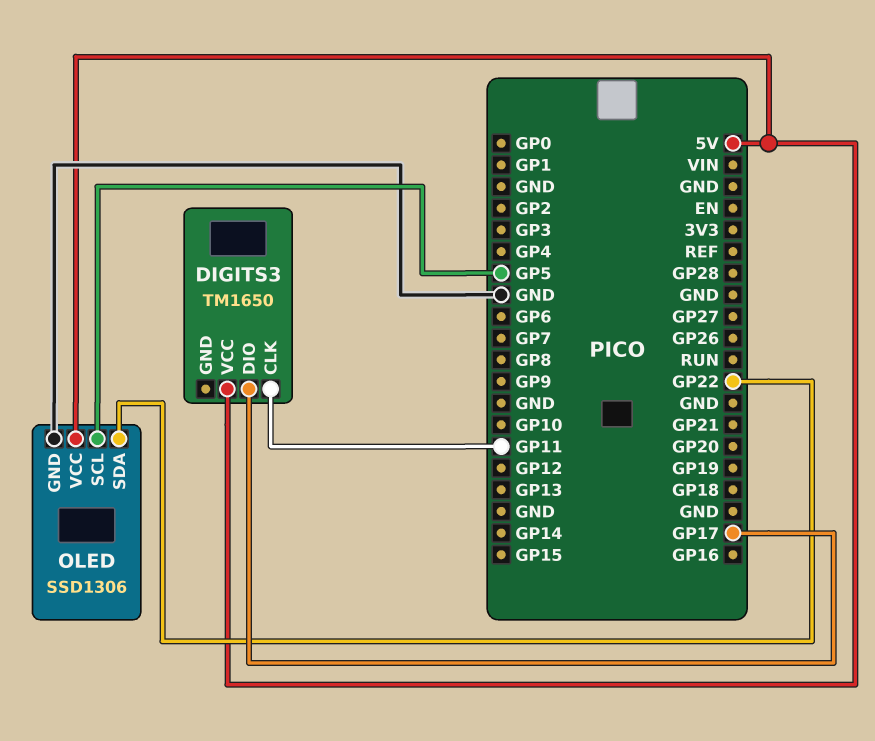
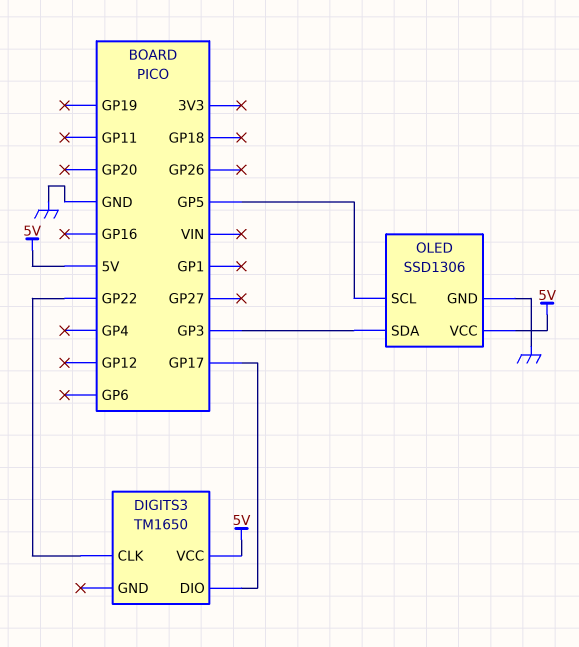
DIGITS3 pin CLK: GP11 -> GP22
OLED pin SDA: GP22 -> GP3

